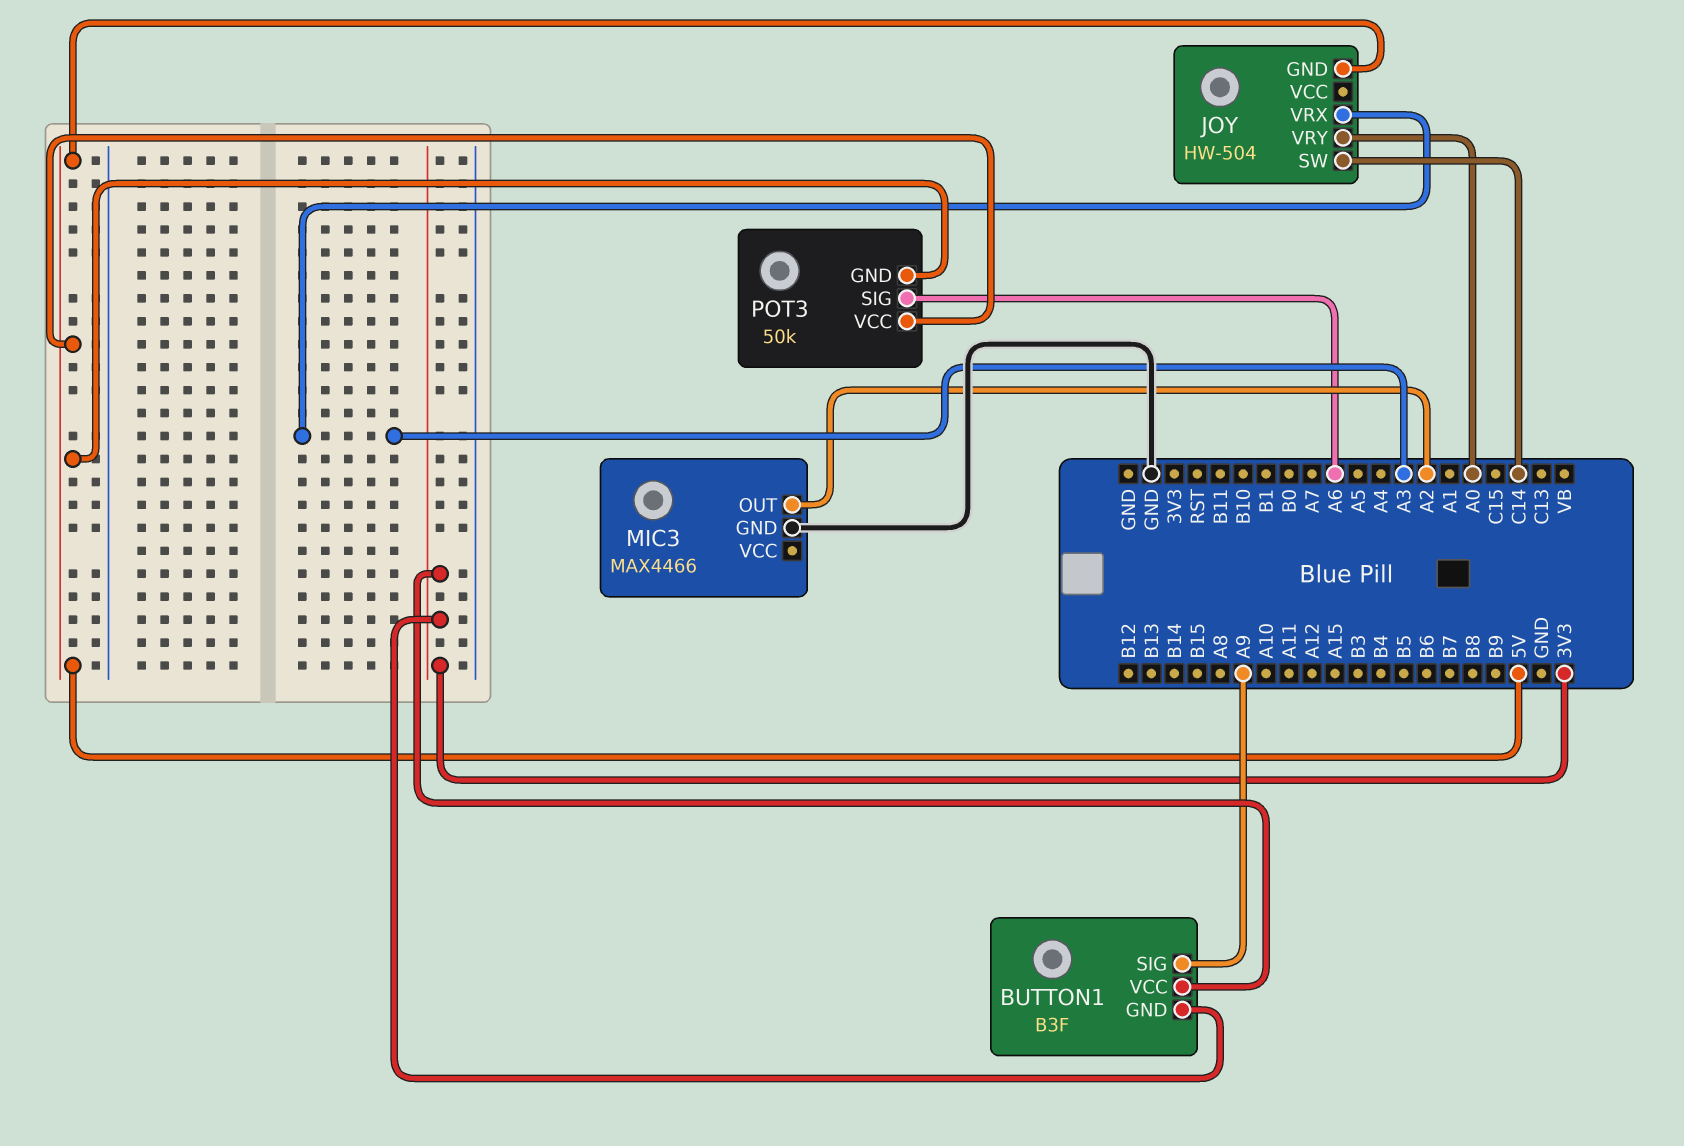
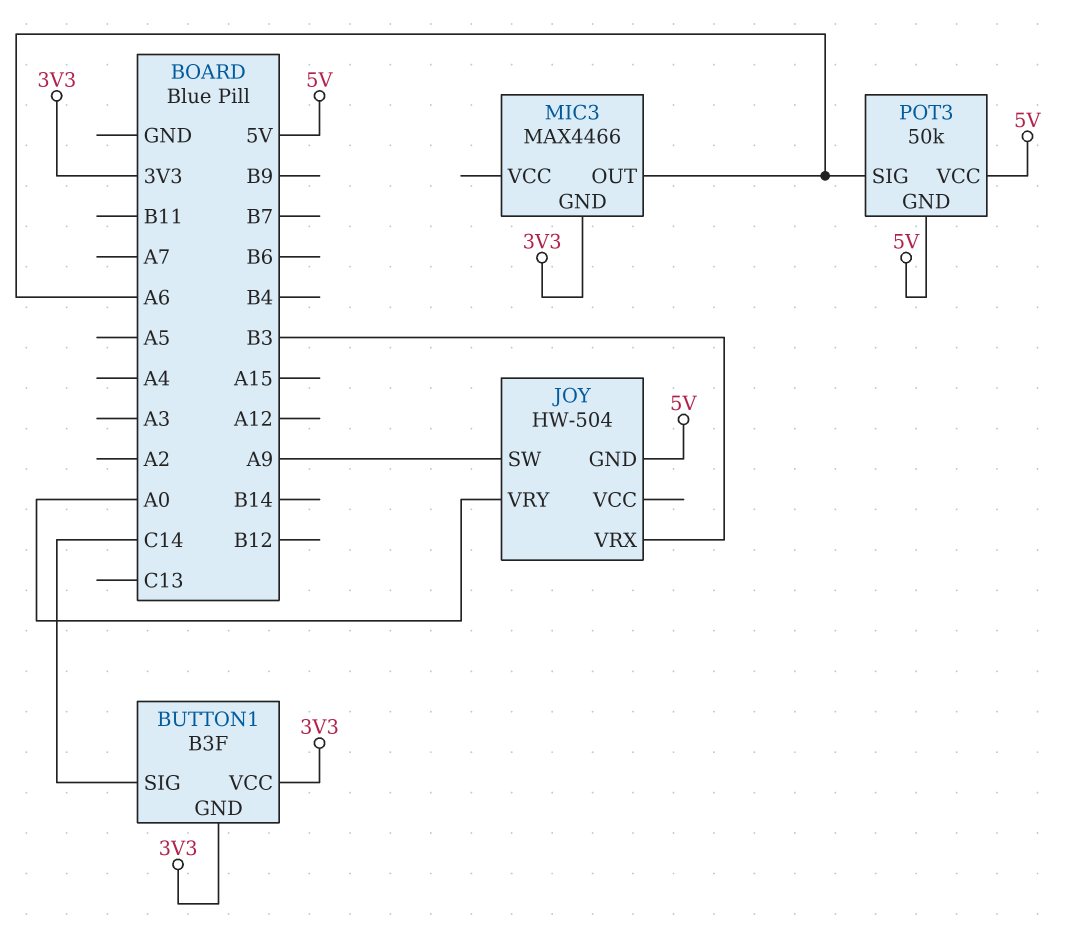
BUTTON1 pin SIG: A9 -> C14
JOY pin SW: C14 -> A9
JOY pin VRX: A3 -> B3
MIC3 pin GND: GND -> 3V3
MIC3 pin OUT: A2 -> A6

